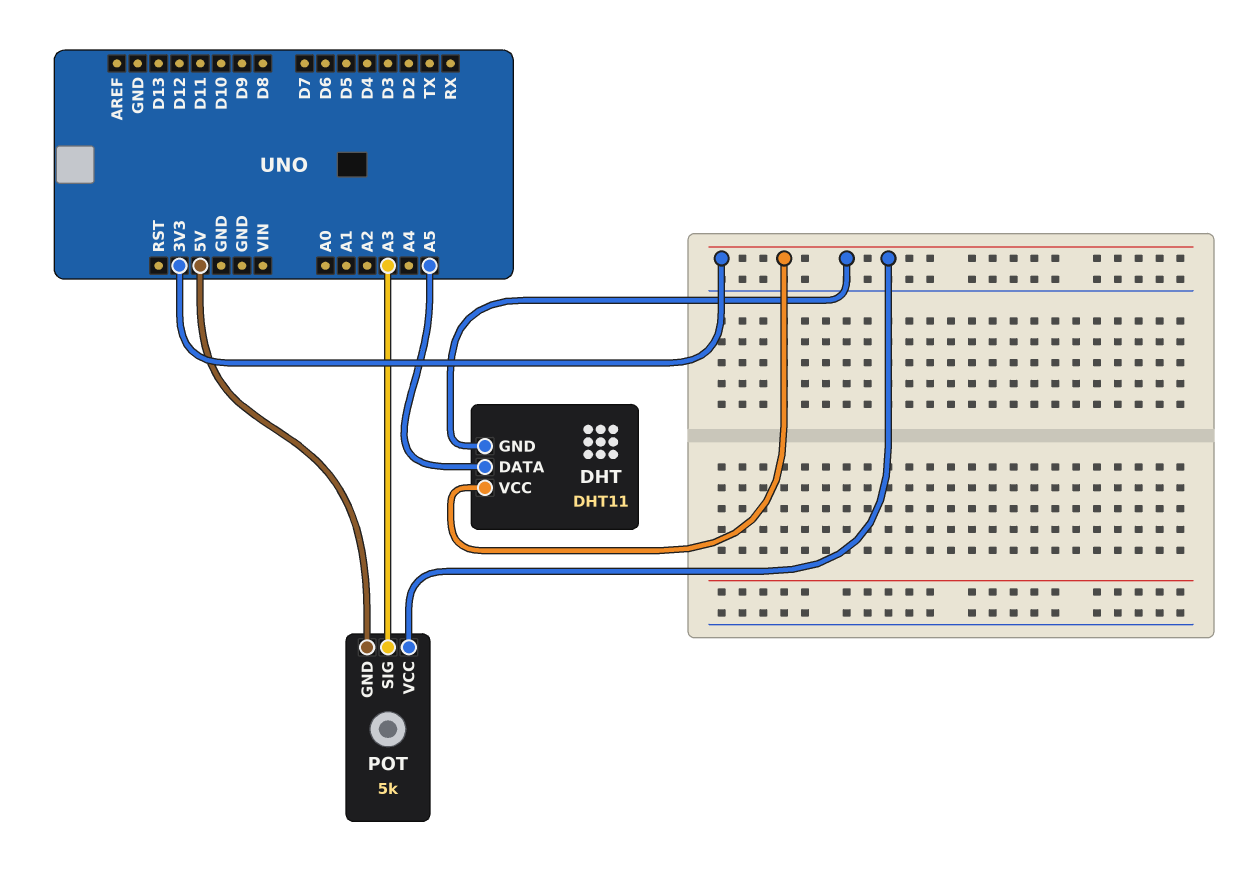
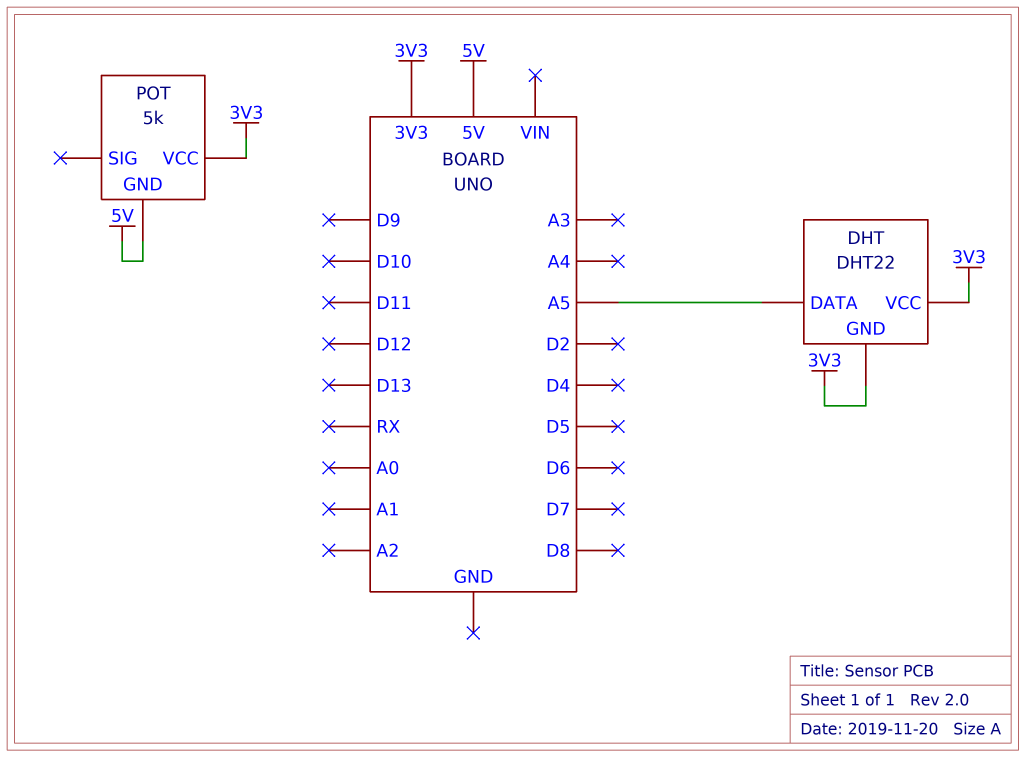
DHT: DHT11 -> DHT22
POT pin SIG: A3 -> none

